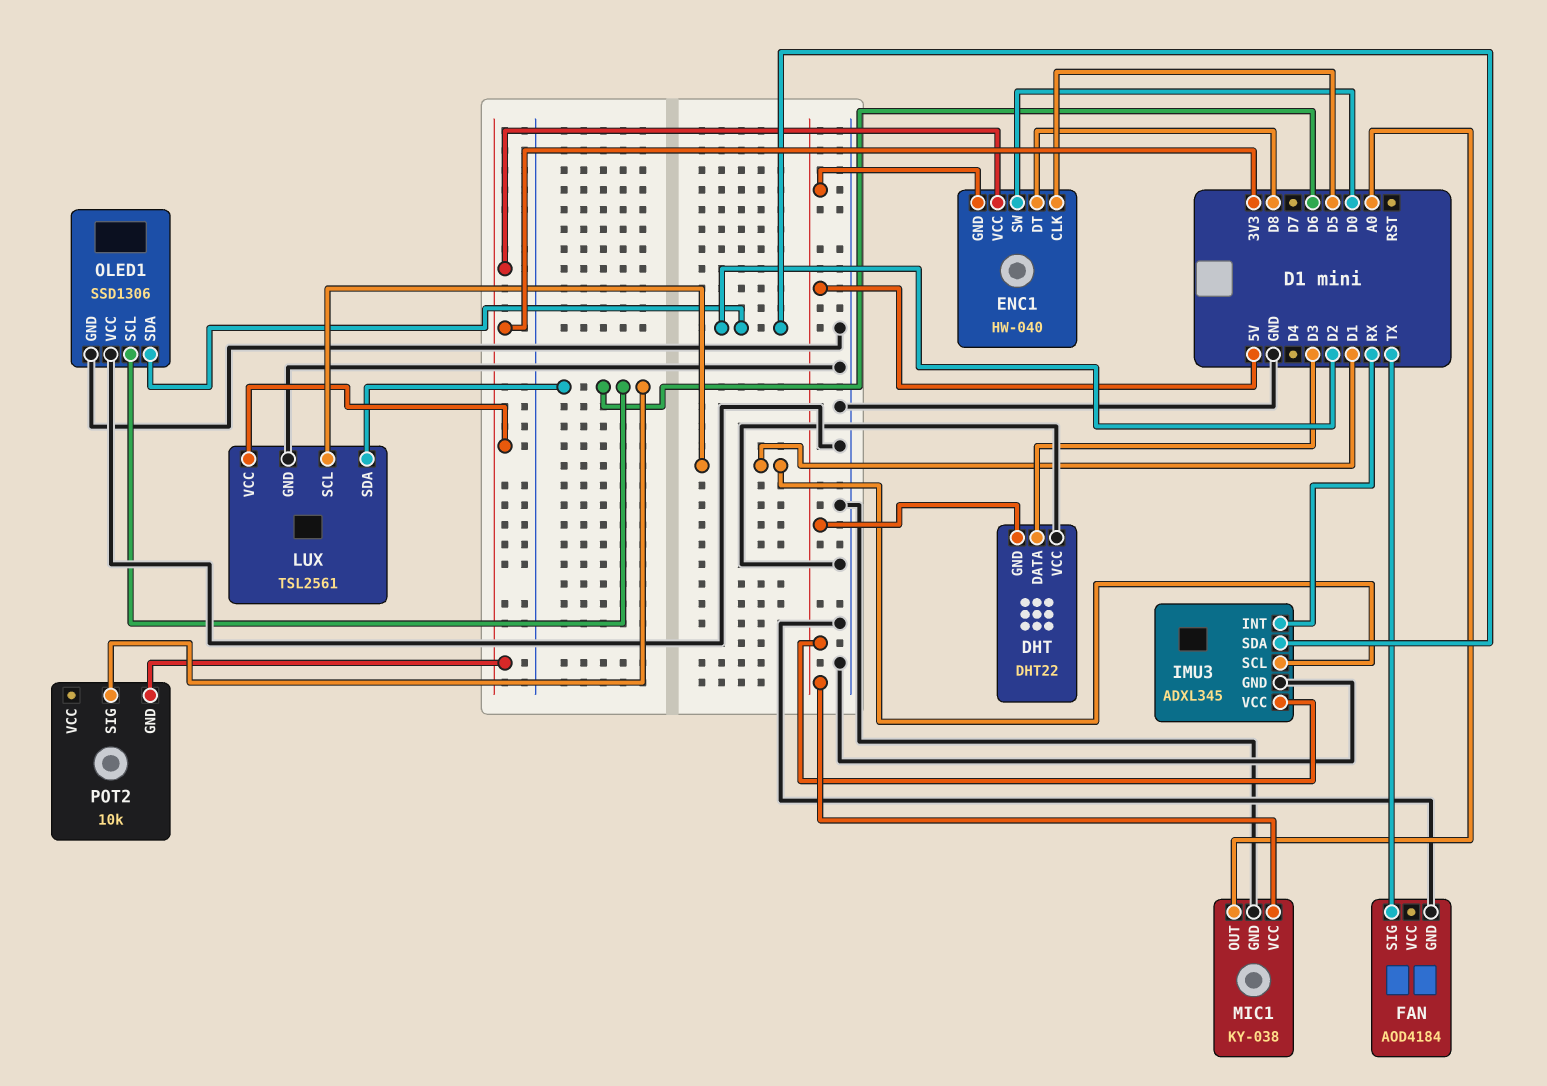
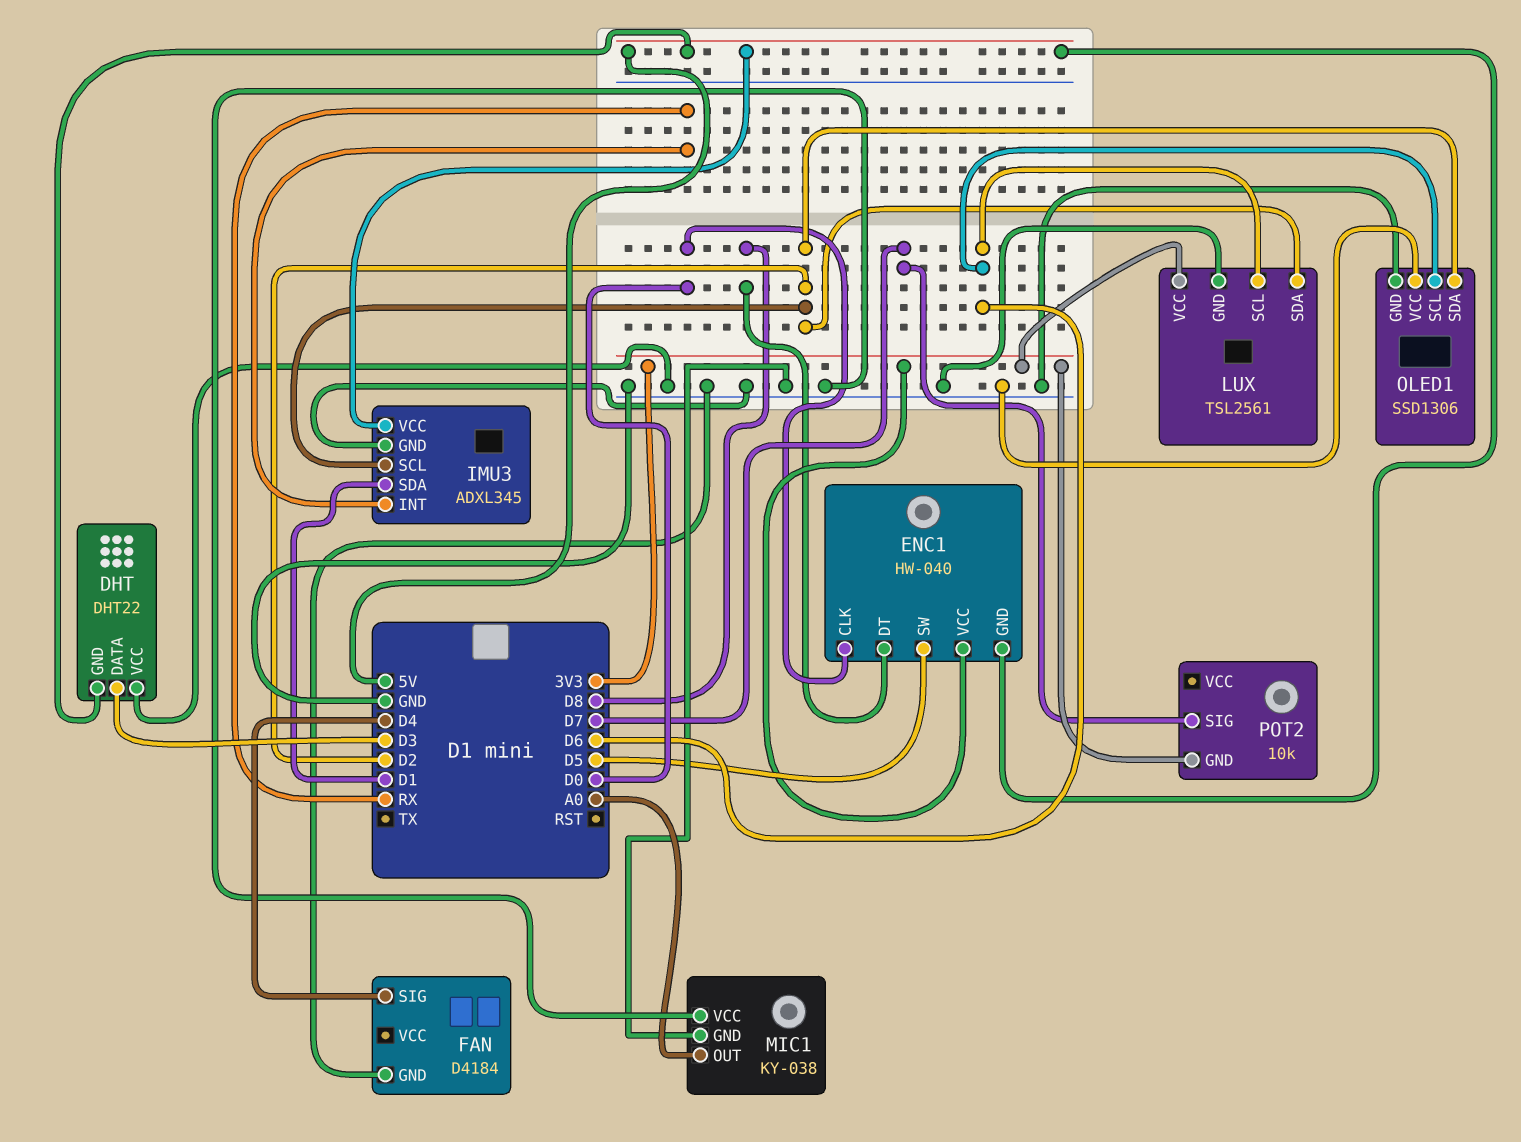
ENC1 pin CLK: D5 -> D0
ENC1 pin SW: D0 -> D5
FAN: AOD4184 -> D4184
FAN pin SIG: TX -> D4
IMU3 pin SCL: D1 -> D2
IMU3 pin SDA: D2 -> D1
LUX pin SCL: D1 -> D6
LUX pin SDA: D6 -> D2
MIC1 pin VCC: 5V -> GND
POT2 pin SIG: D6 -> D7

